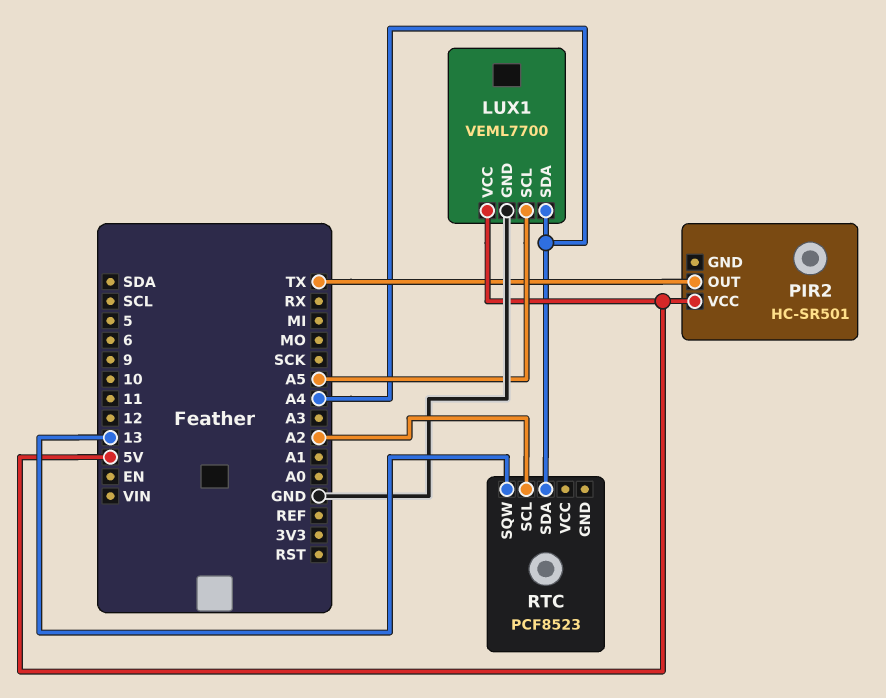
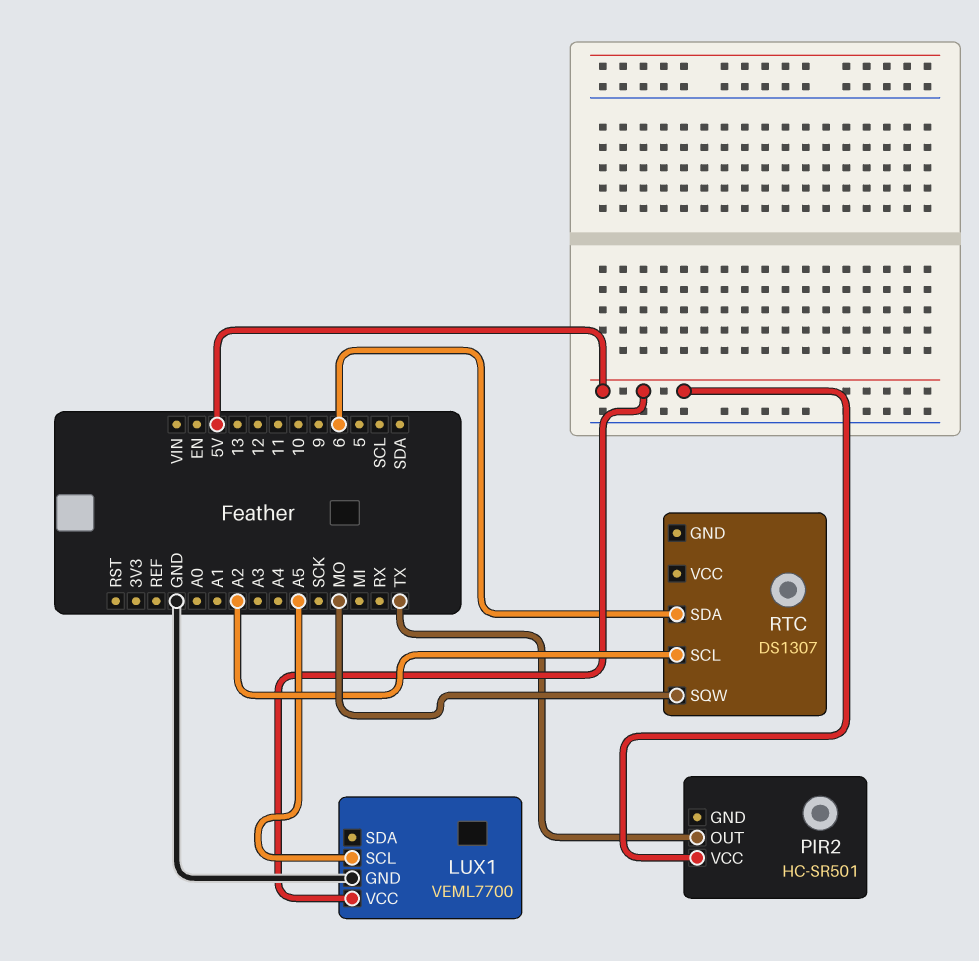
LUX1 pin SDA: A4 -> none
RTC: PCF8523 -> DS1307
RTC pin SDA: A4 -> 6
RTC pin SQW: 13 -> MO

